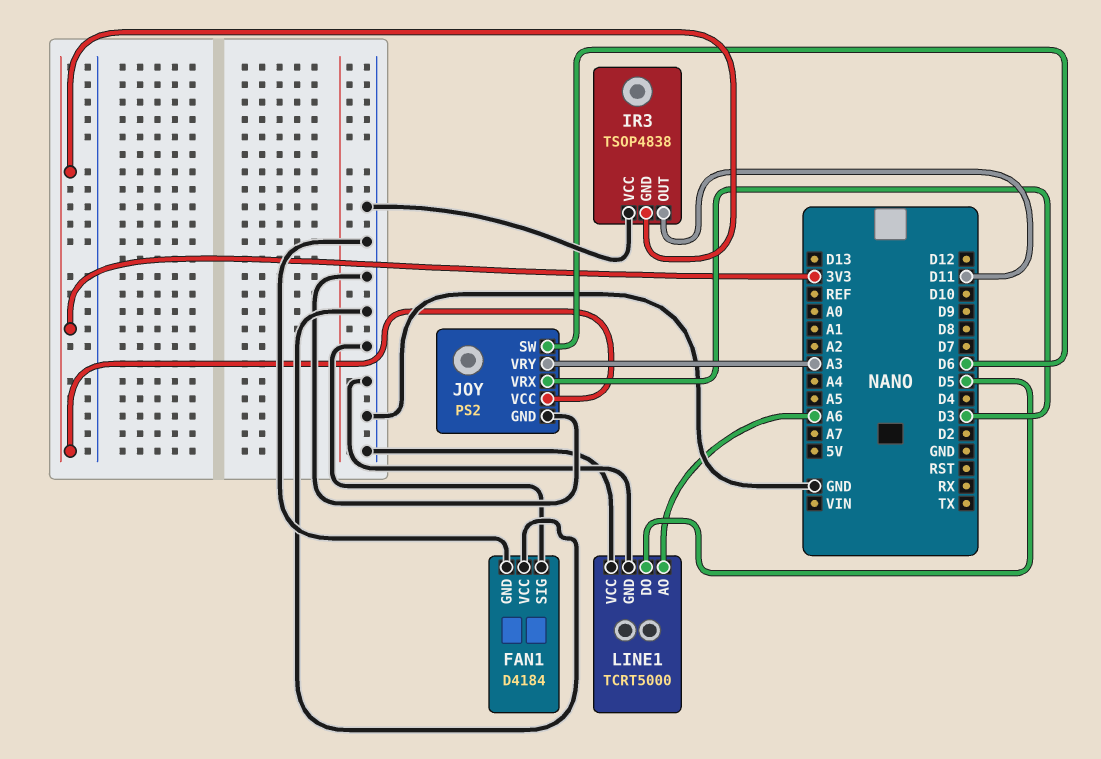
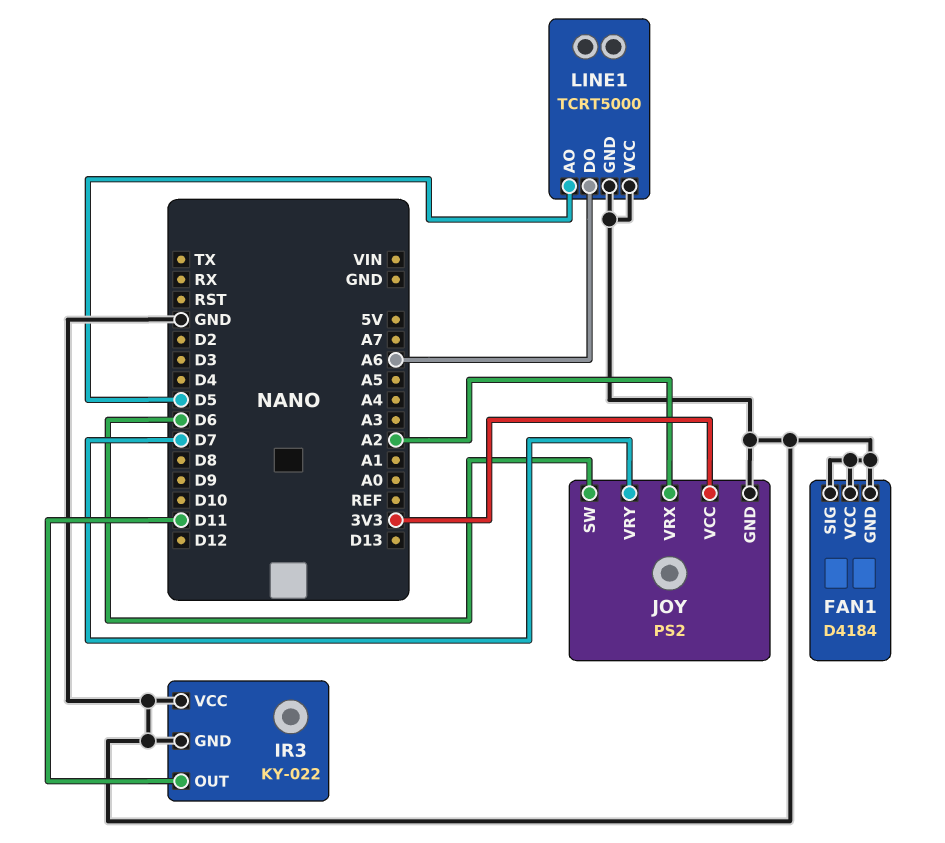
IR3: TSOP4838 -> KY-022
IR3 pin GND: 3V3 -> GND
JOY pin VRX: D3 -> A2
JOY pin VRY: A3 -> D7
LINE1 pin AO: A6 -> D5
LINE1 pin DO: D5 -> A6

